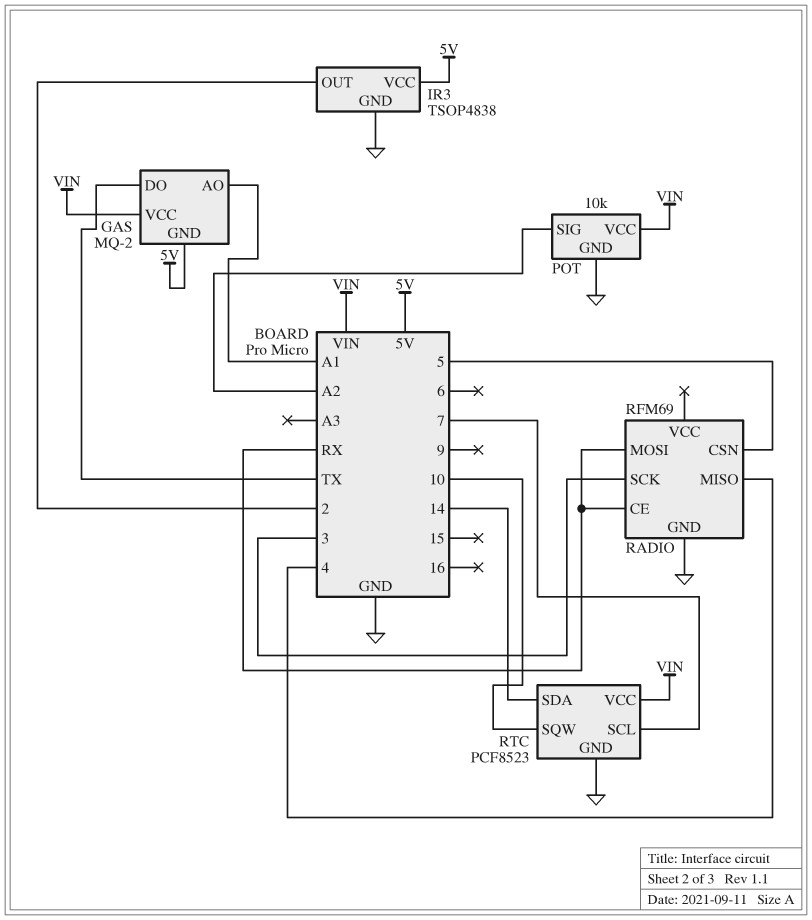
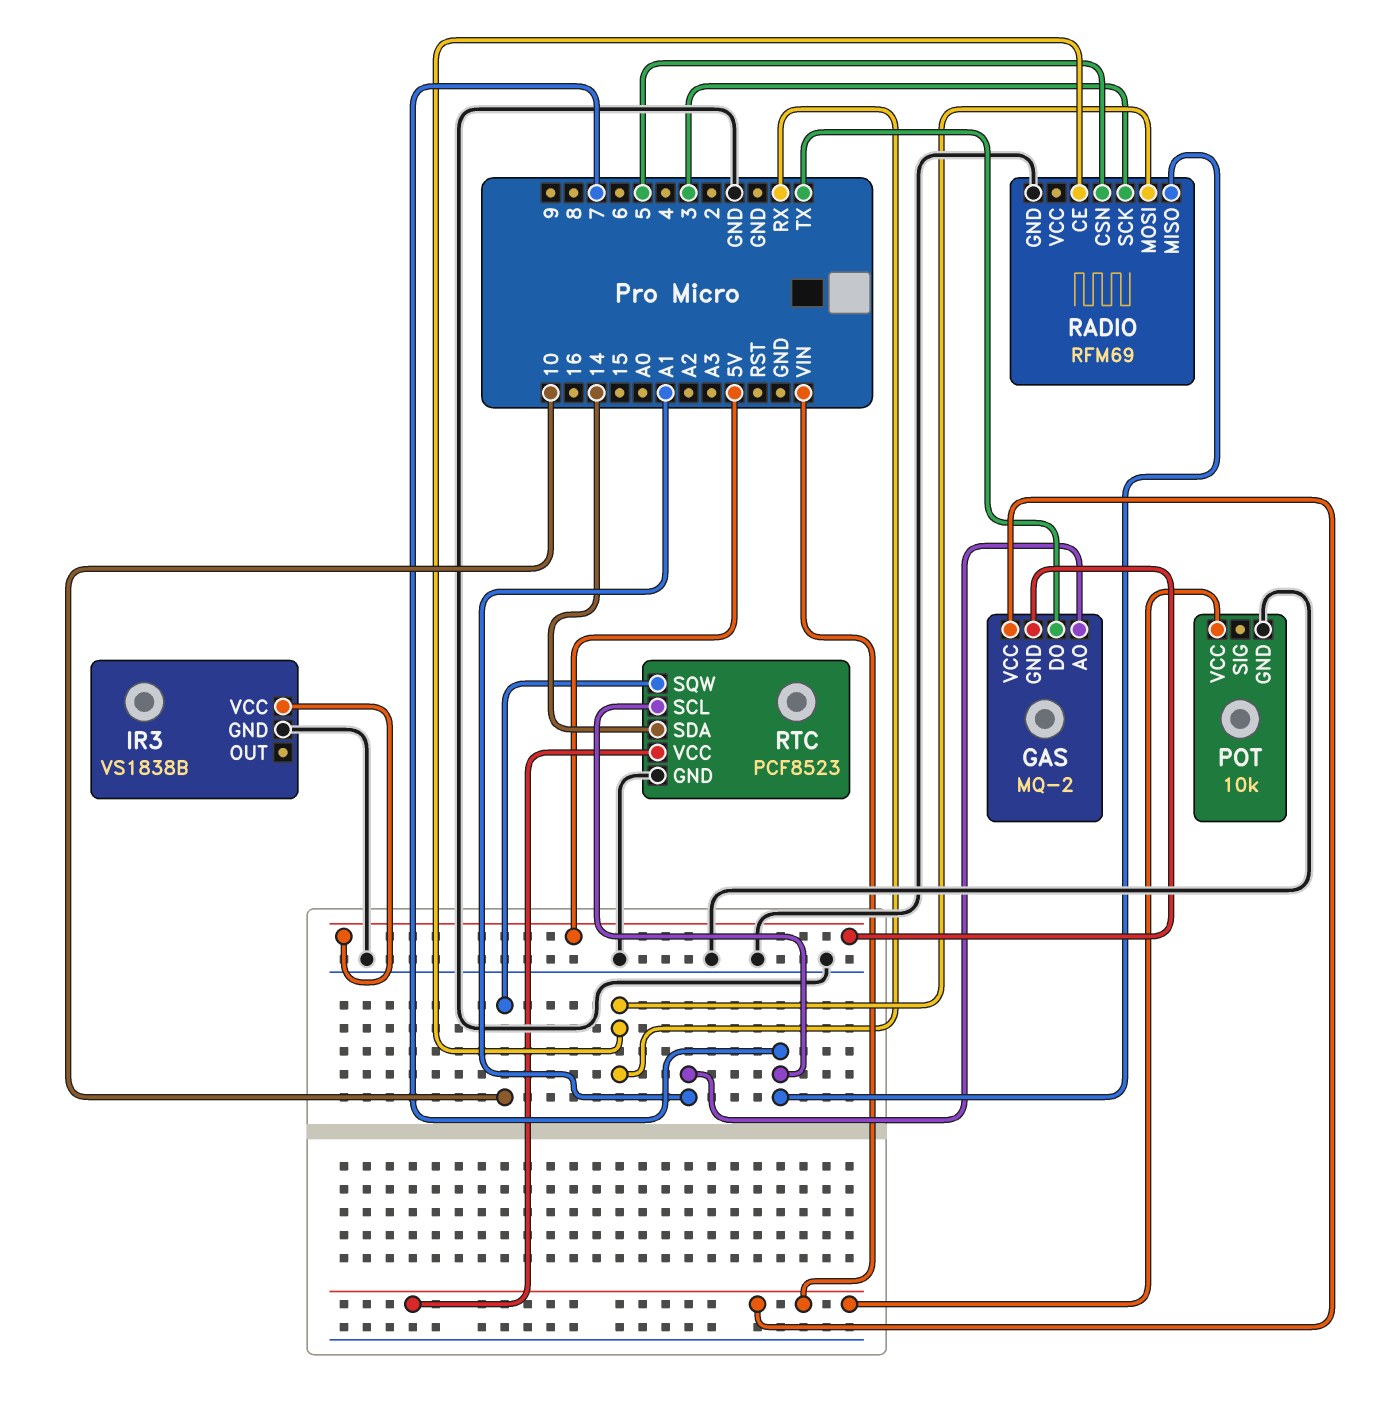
IR3: TSOP4838 -> VS1838B
IR3 pin OUT: 2 -> none
POT pin SIG: A2 -> none
RADIO pin MISO: 4 -> 7

